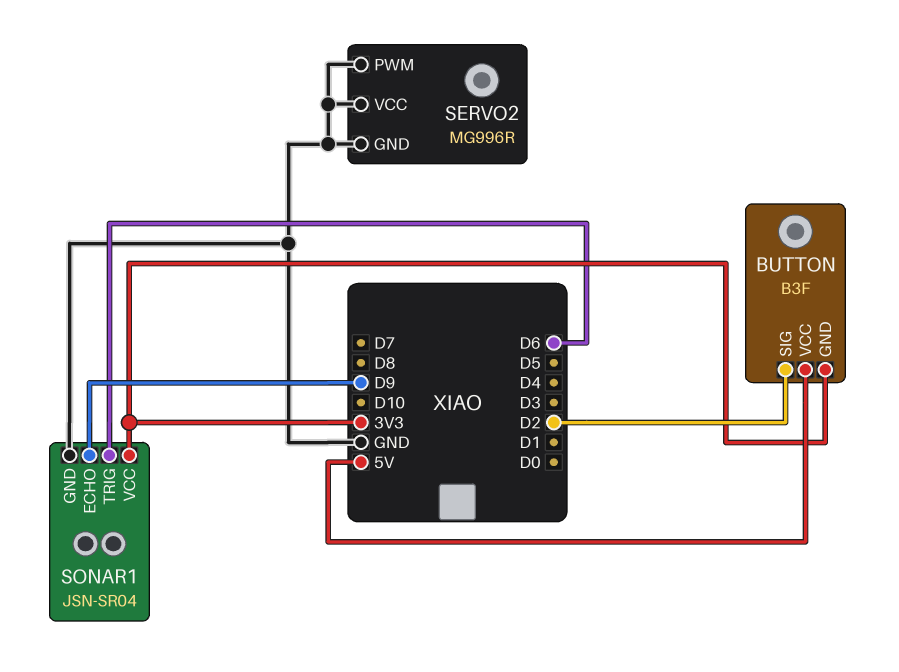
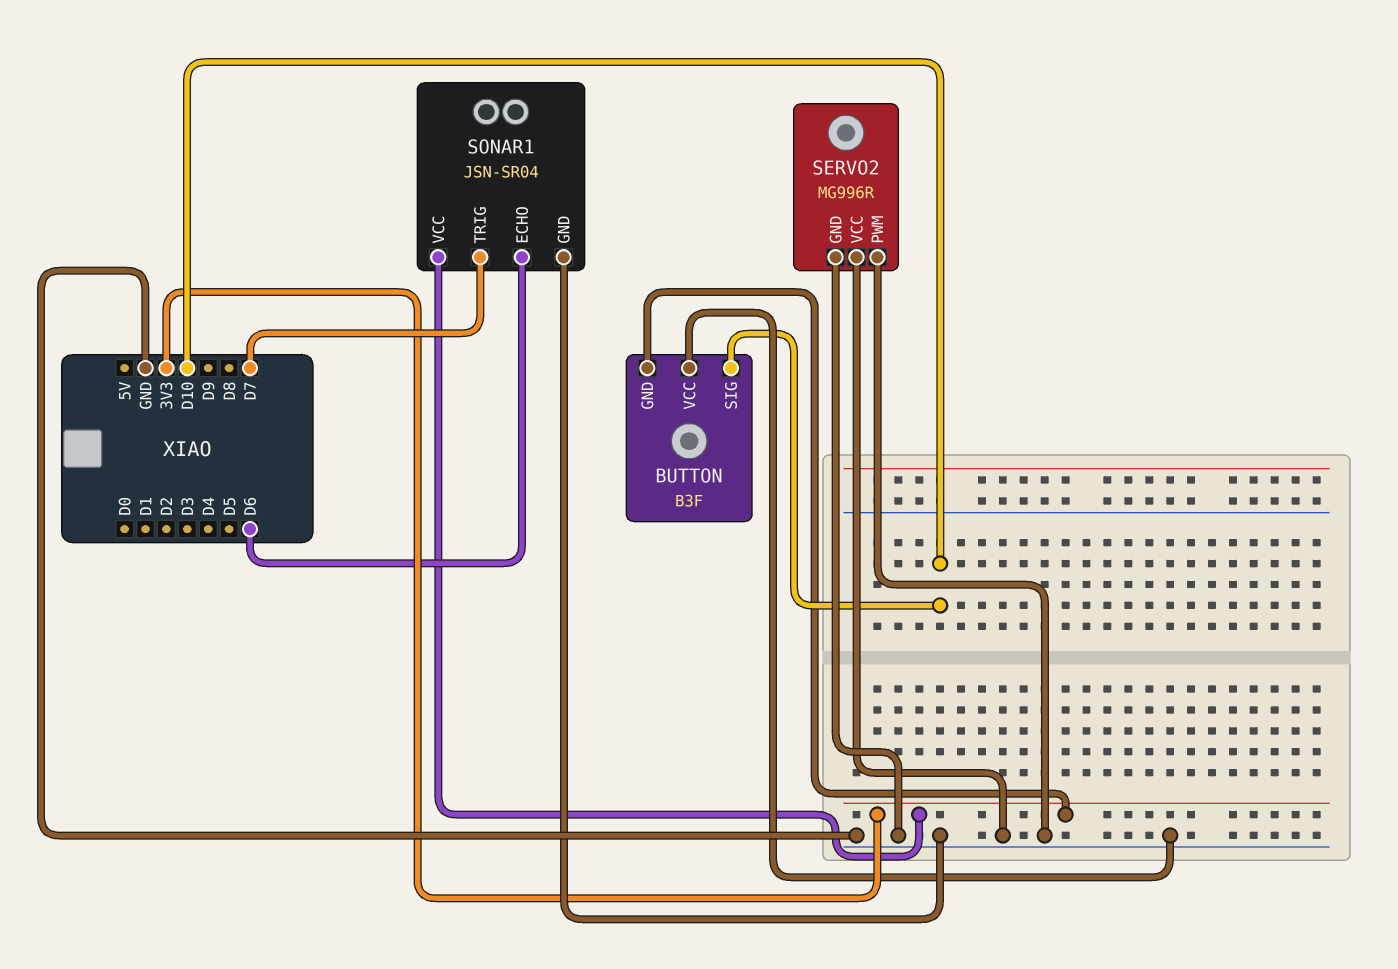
BUTTON pin SIG: D2 -> D10
BUTTON pin VCC: 5V -> GND
SONAR1 pin ECHO: D9 -> D6
SONAR1 pin TRIG: D6 -> D7

